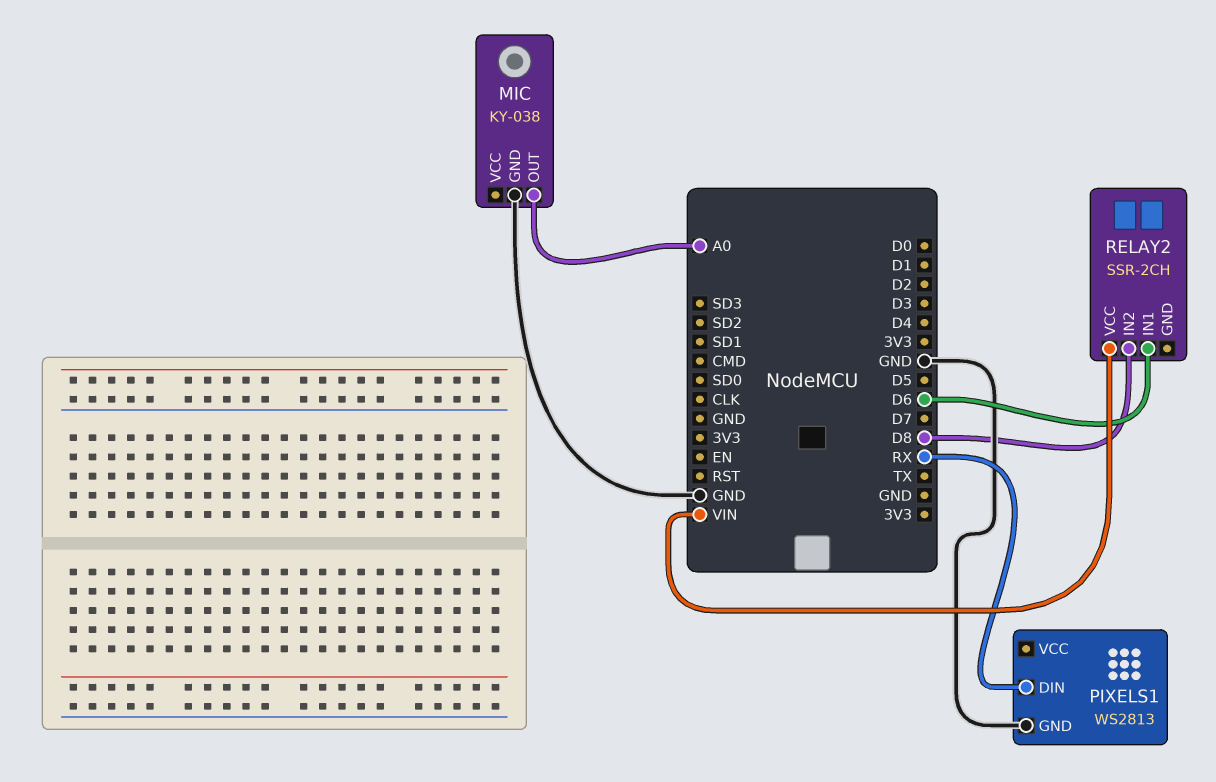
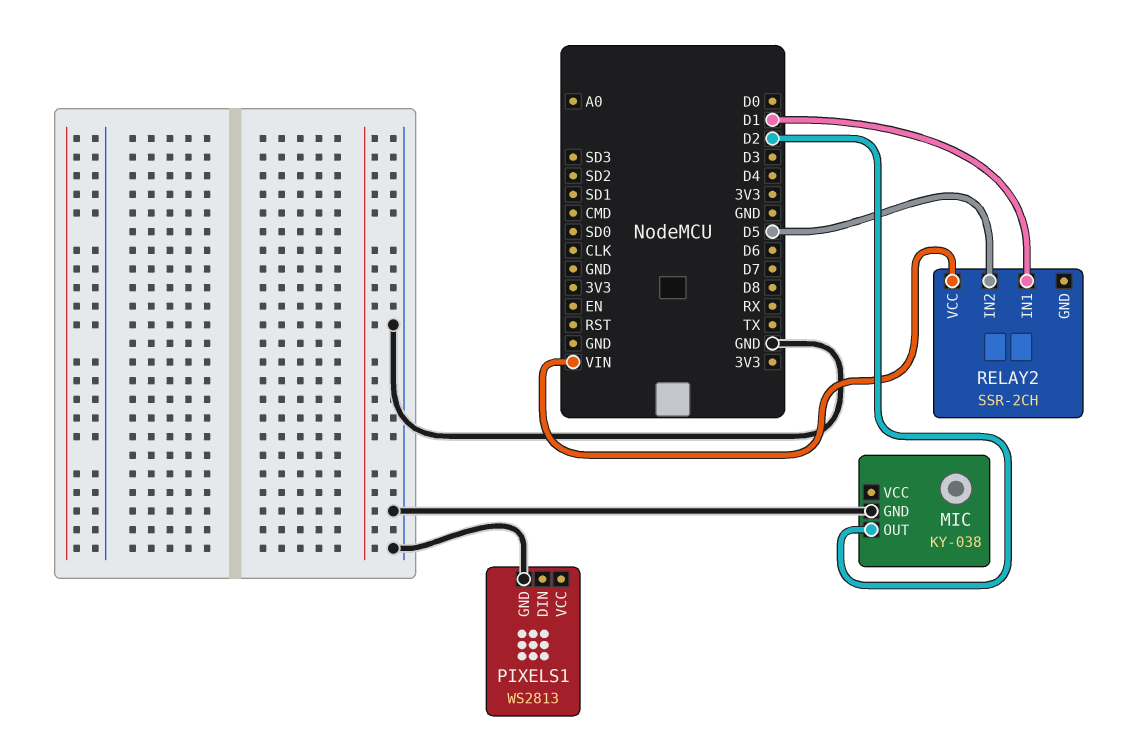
MIC pin OUT: A0 -> D2
PIXELS1 pin DIN: RX -> none
RELAY2 pin IN1: D6 -> D1
RELAY2 pin IN2: D8 -> D5

